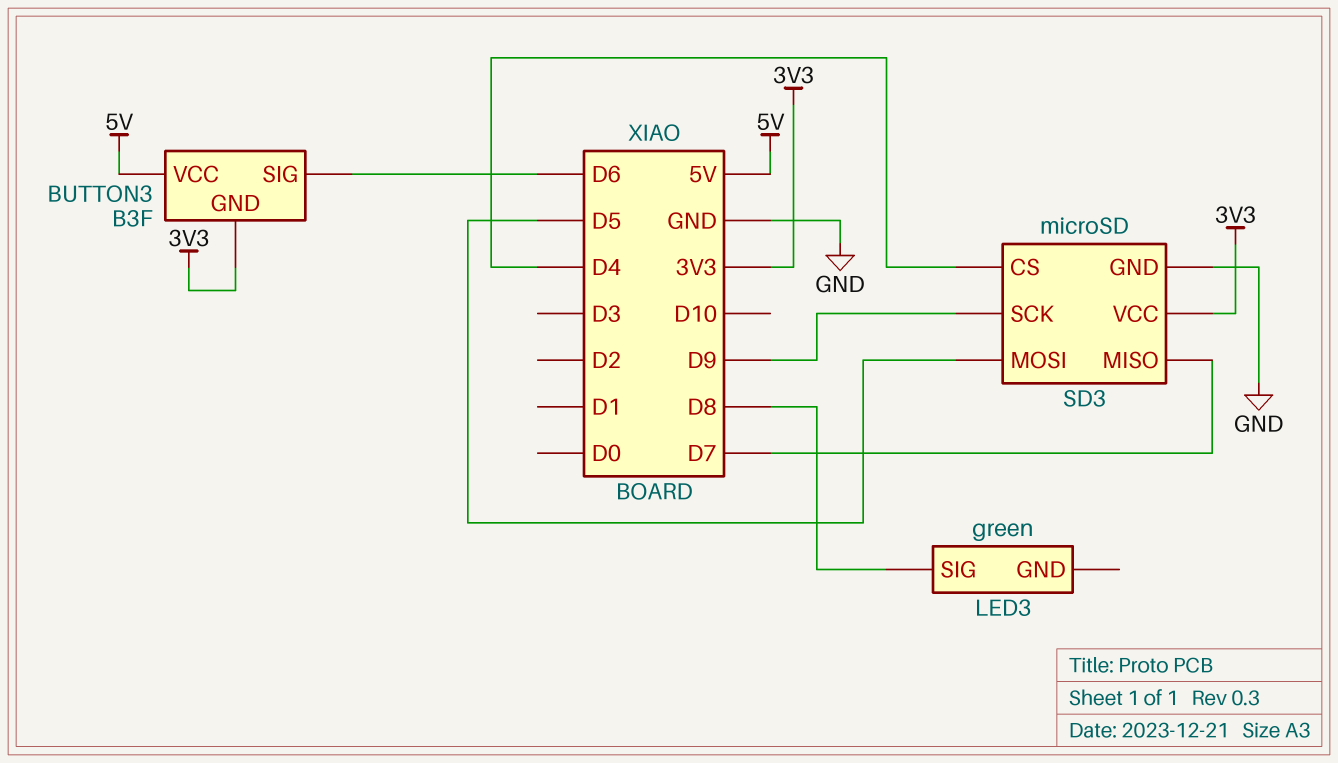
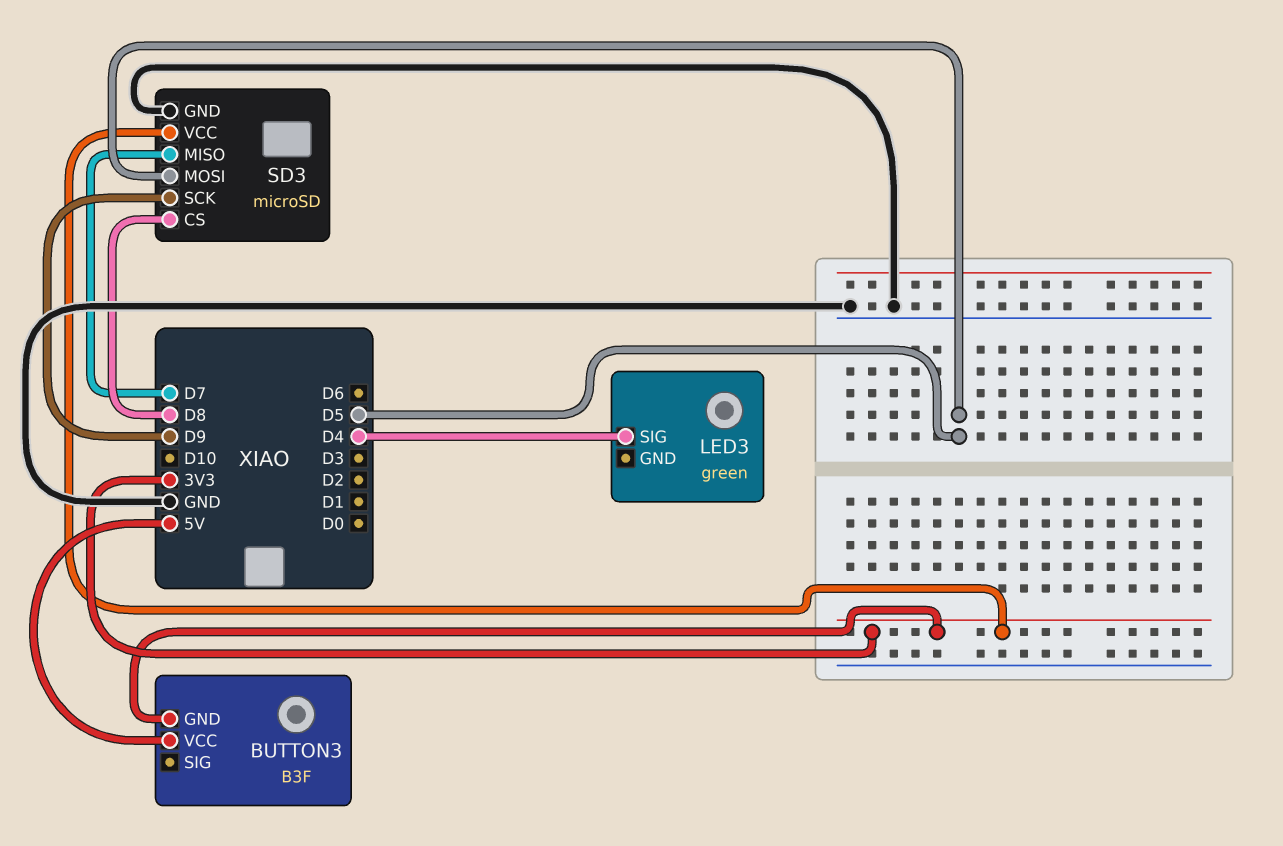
BUTTON3 pin SIG: D6 -> none
LED3 pin SIG: D8 -> D4
SD3 pin CS: D4 -> D8

